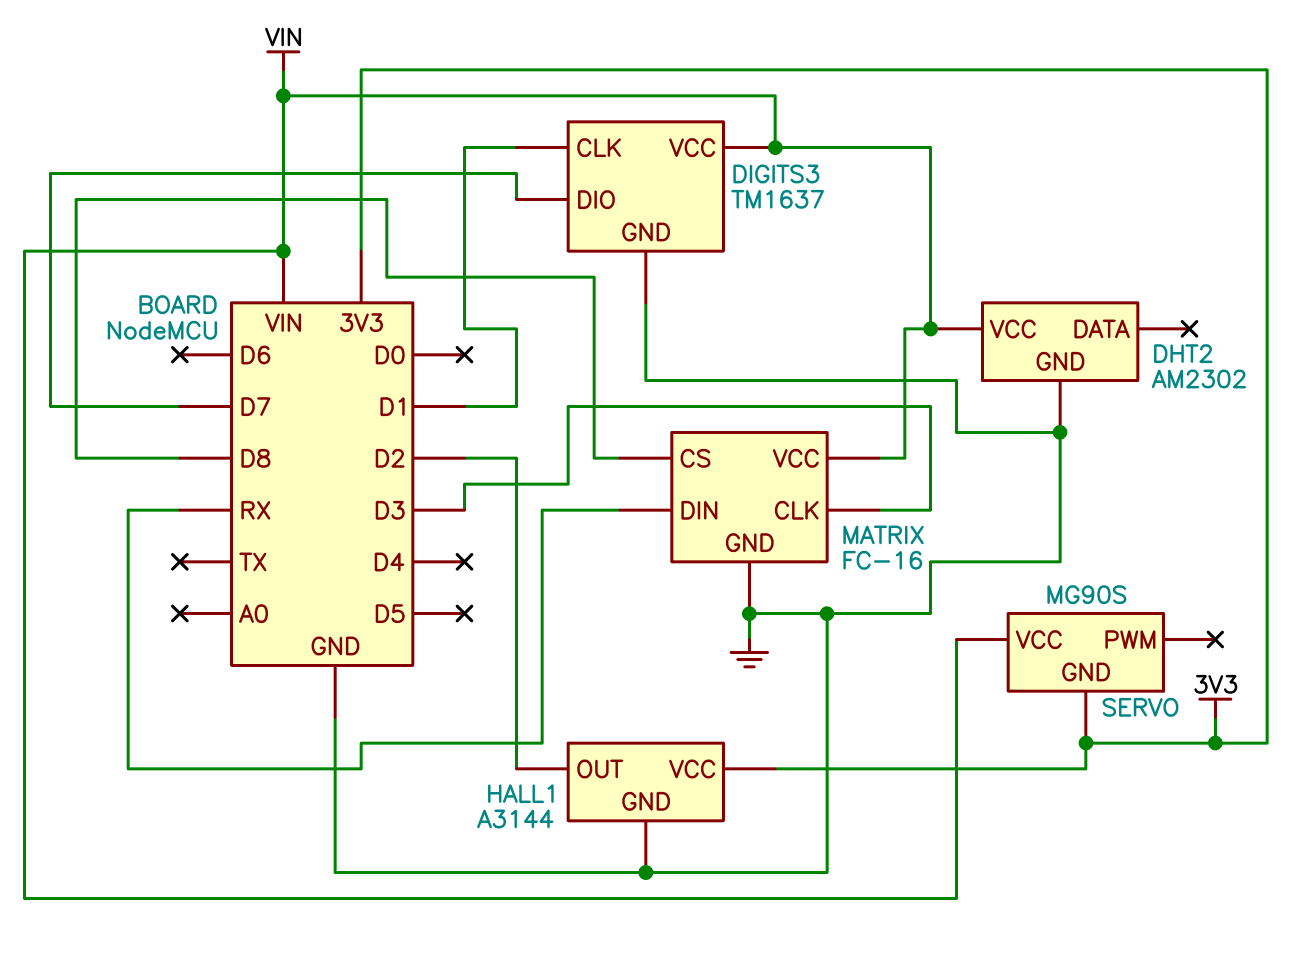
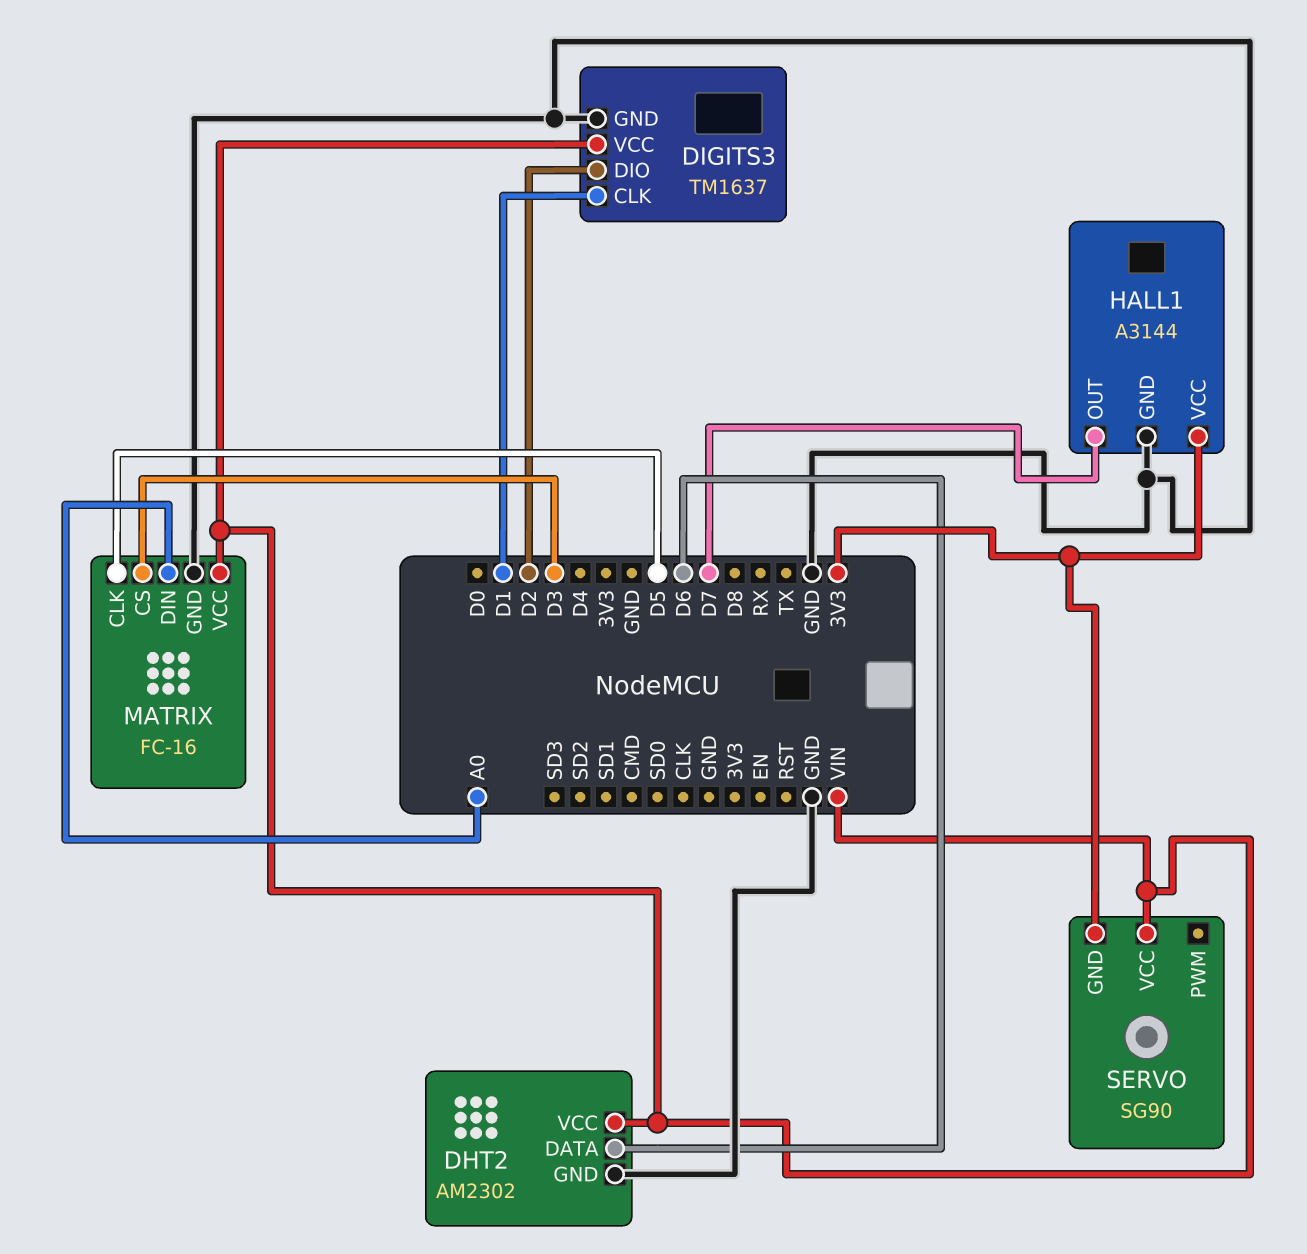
DHT2 pin DATA: none -> D6
DIGITS3 pin DIO: D7 -> D2
HALL1 pin OUT: D2 -> D7
MATRIX pin CLK: D3 -> D5
MATRIX pin CS: D8 -> D3
MATRIX pin DIN: RX -> A0
SERVO: MG90S -> SG90

